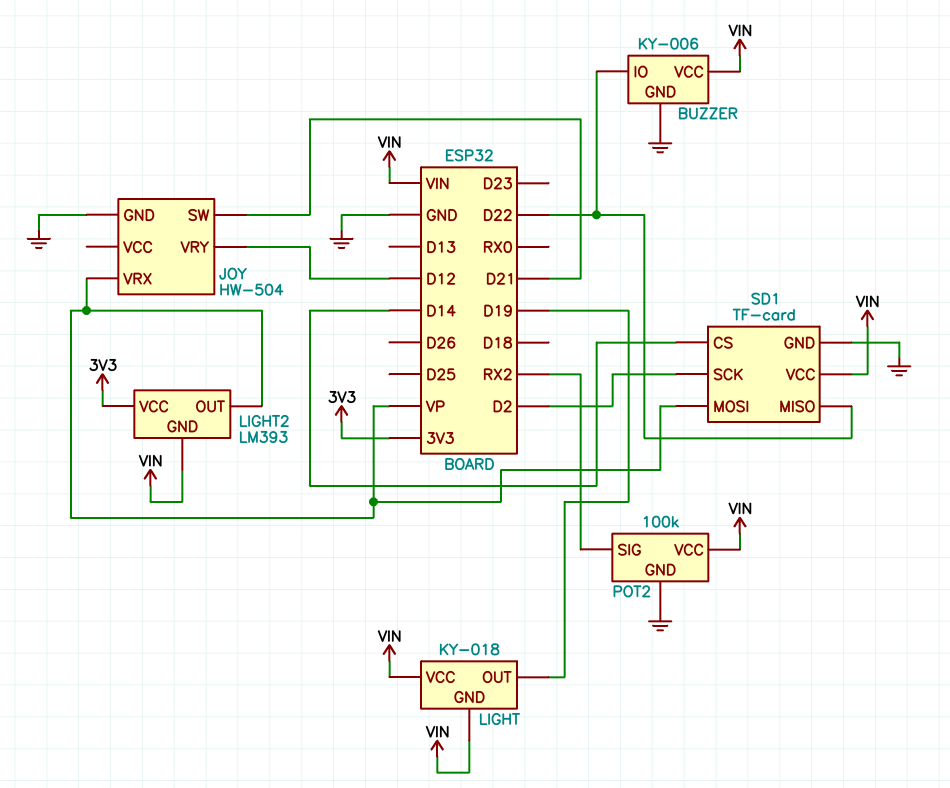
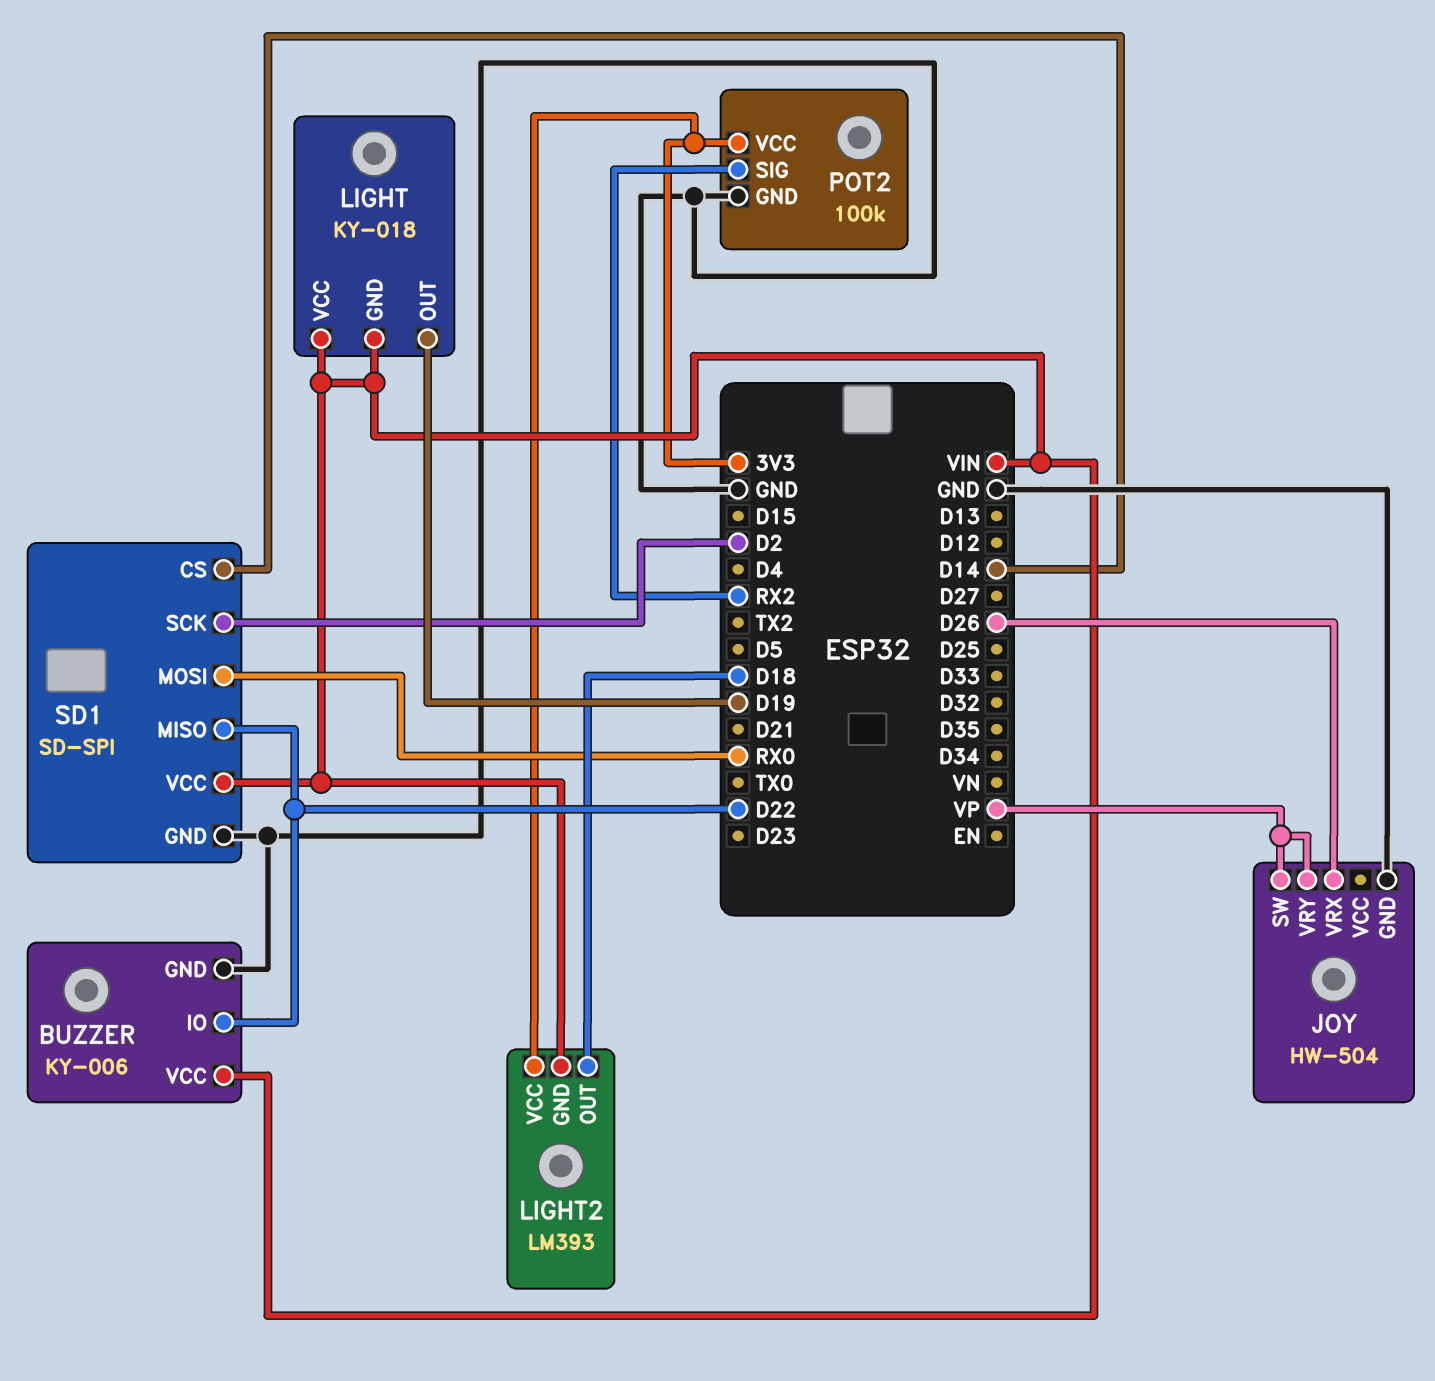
JOY pin SW: D21 -> VP
JOY pin VRX: VP -> D26
JOY pin VRY: D12 -> VP
LIGHT2 pin OUT: VP -> D18
POT2 pin VCC: VIN -> 3V3
SD1: TF-card -> SD-SPI
SD1 pin MOSI: VP -> RX0

